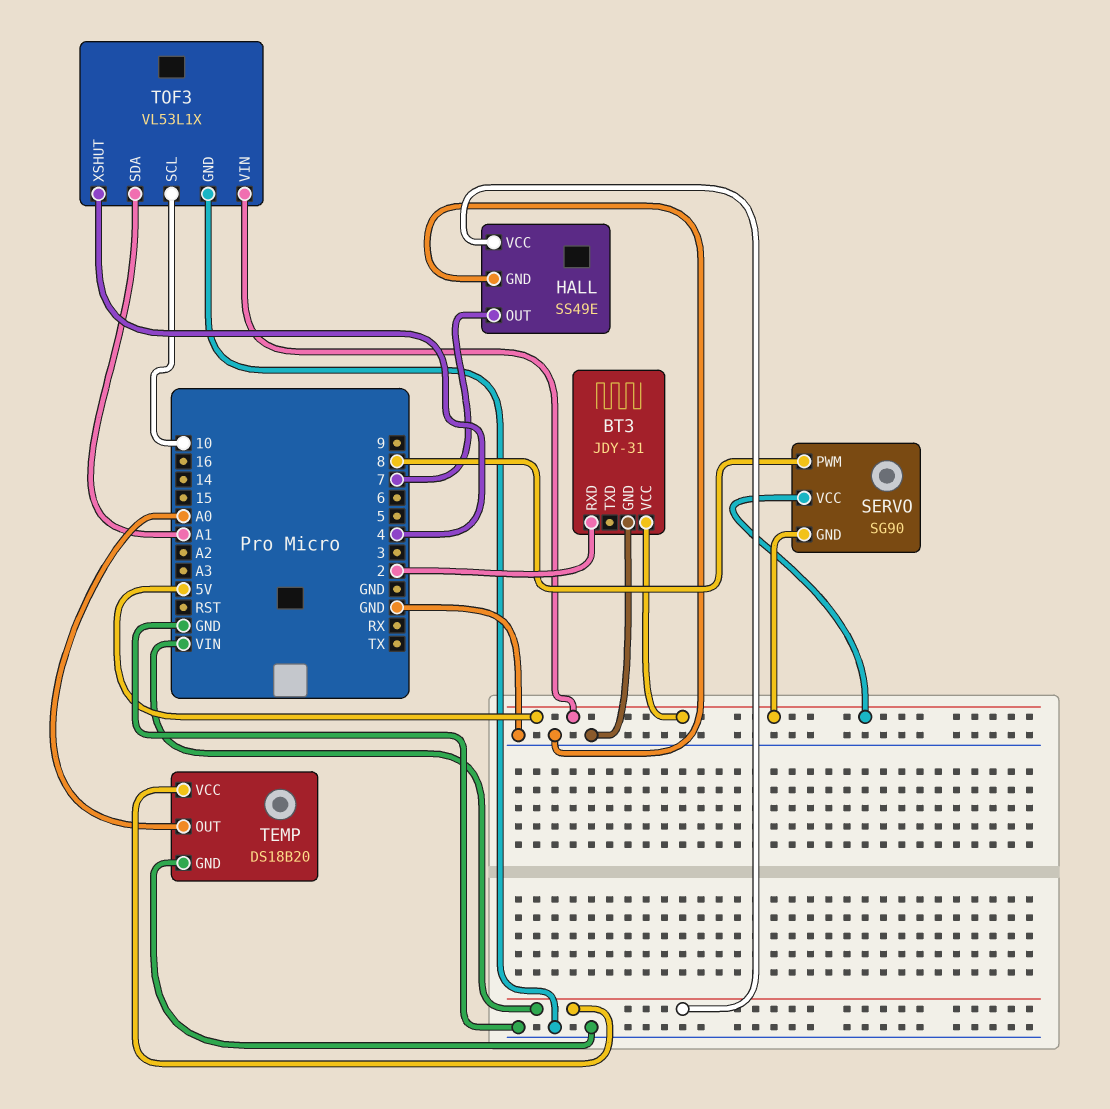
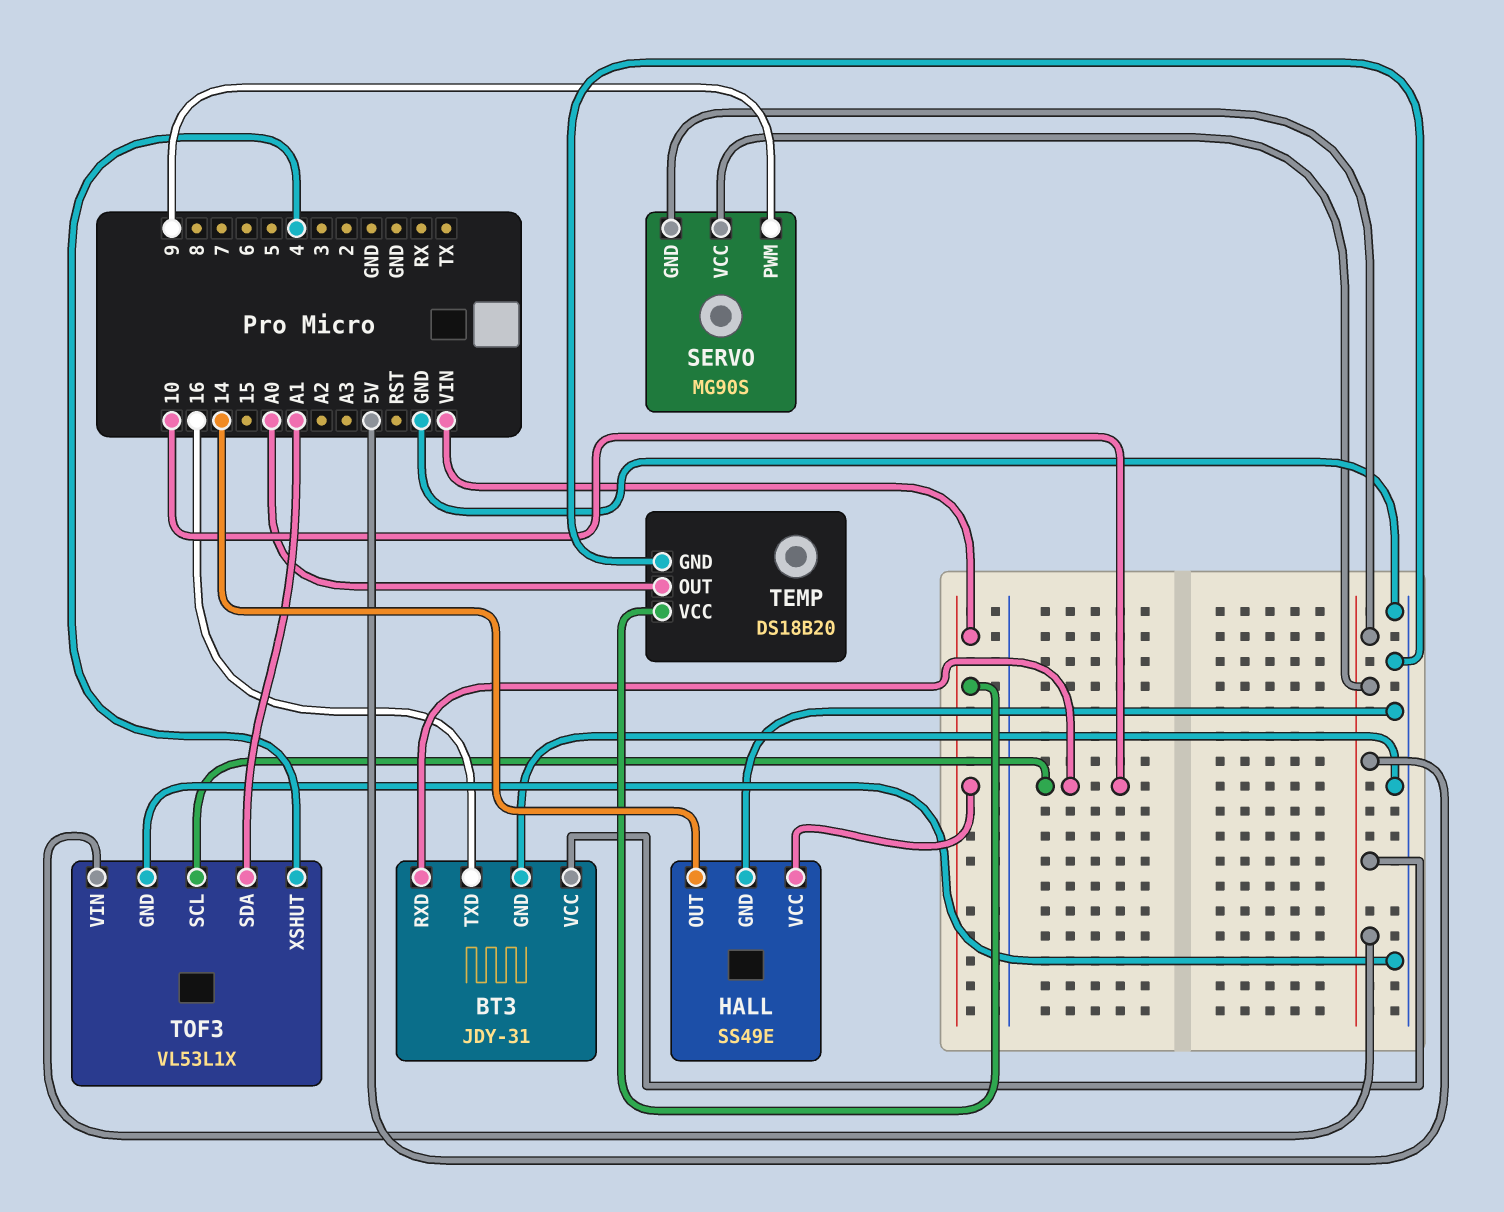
BT3 pin RXD: 2 -> 10
BT3 pin TXD: none -> 16
HALL pin OUT: 7 -> 14
SERVO: SG90 -> MG90S
SERVO pin PWM: 8 -> 9

